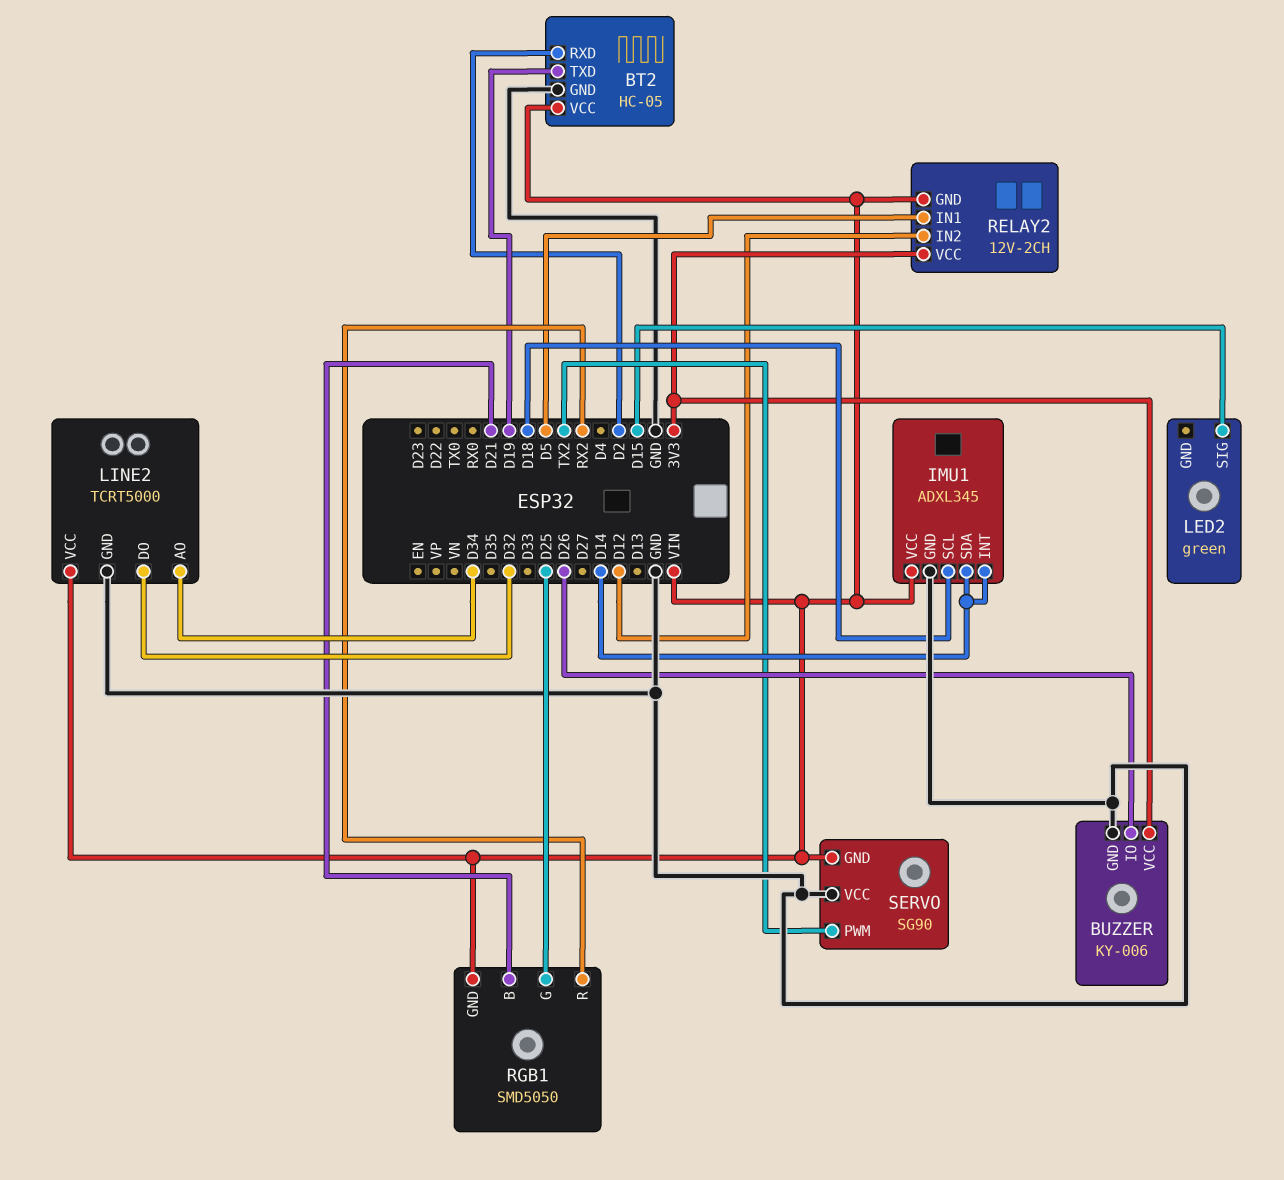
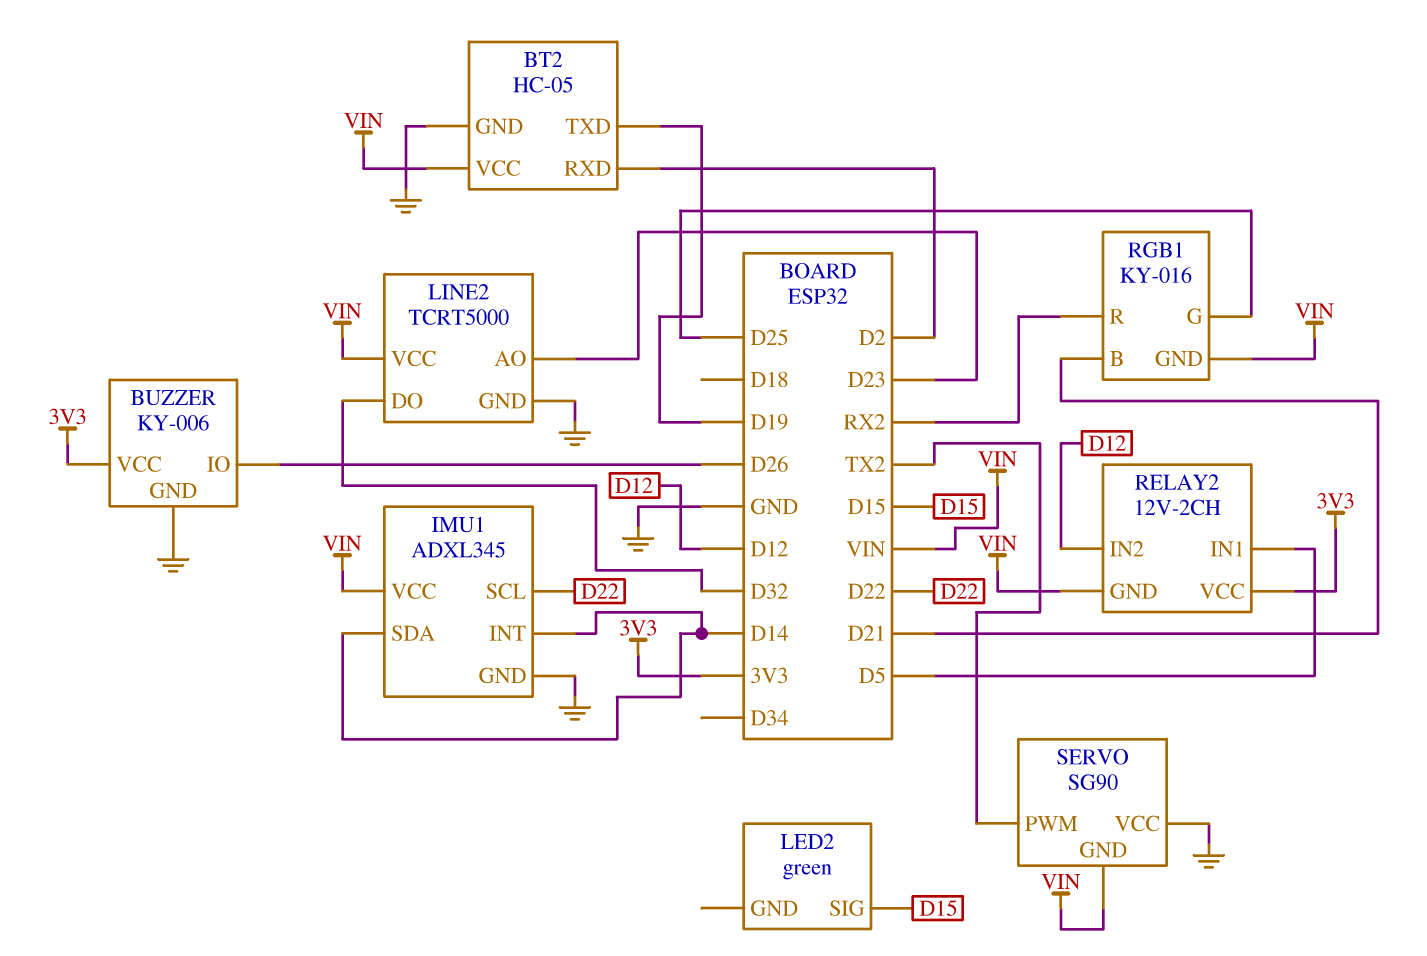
IMU1 pin SCL: D18 -> D22
LINE2 pin AO: D34 -> D23
RGB1: SMD5050 -> KY-016

